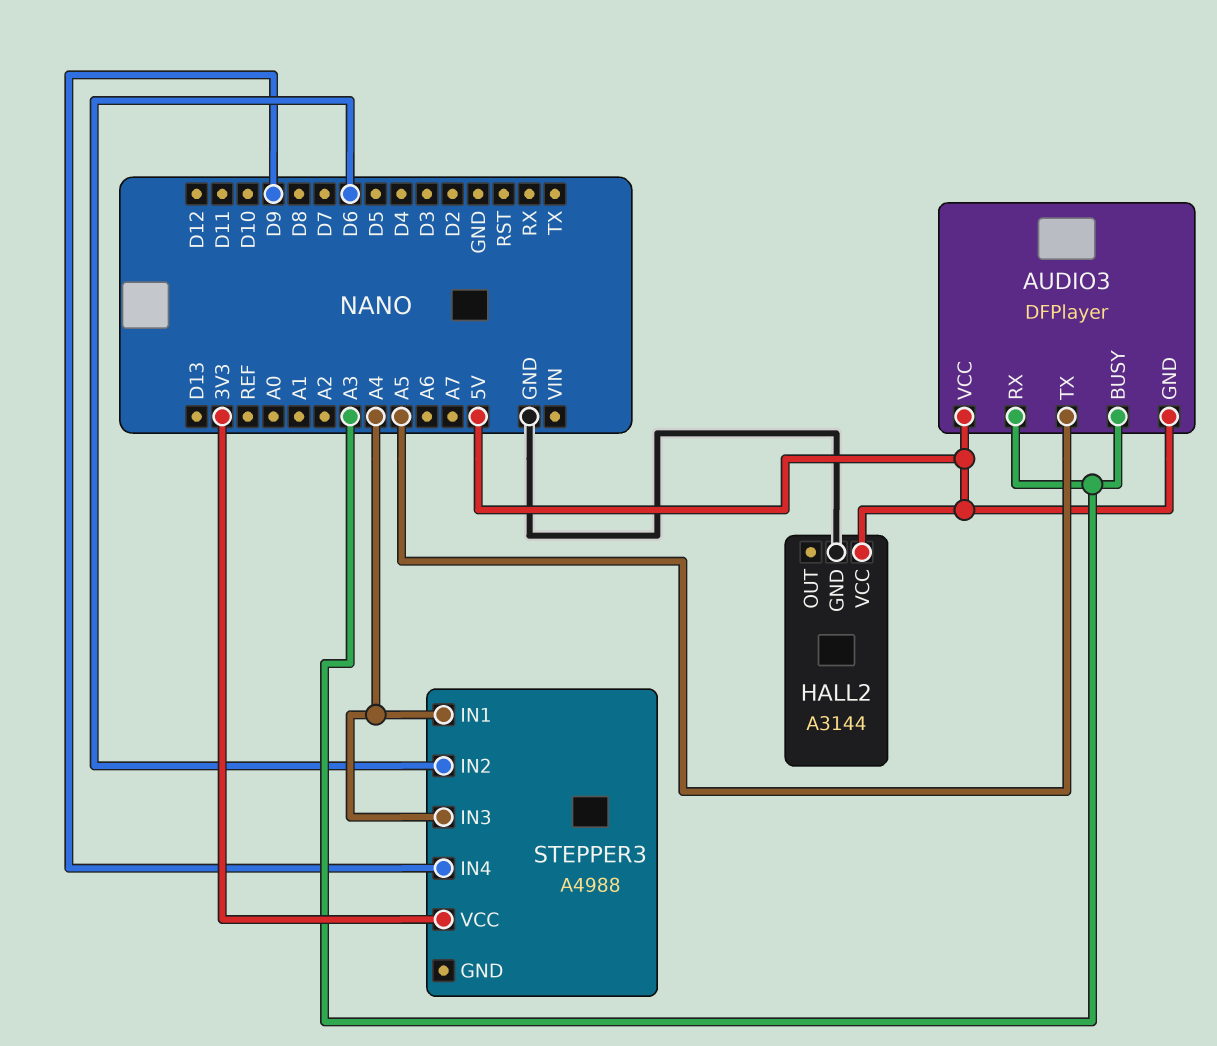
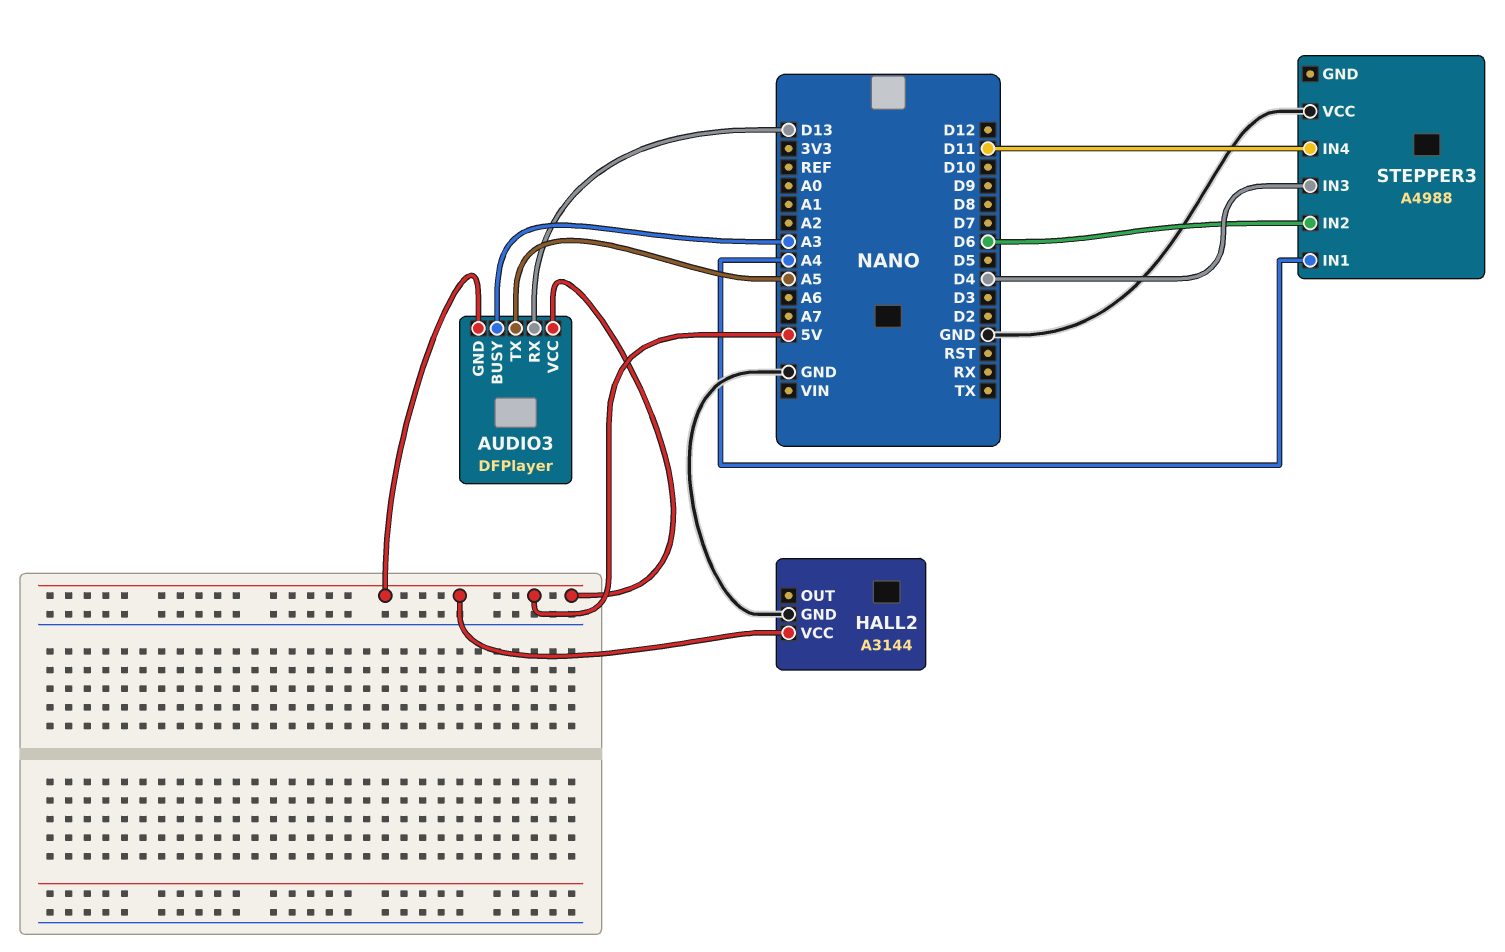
AUDIO3 pin RX: A3 -> D13
STEPPER3 pin IN3: A4 -> D4
STEPPER3 pin IN4: D9 -> D11
STEPPER3 pin VCC: 3V3 -> GND

